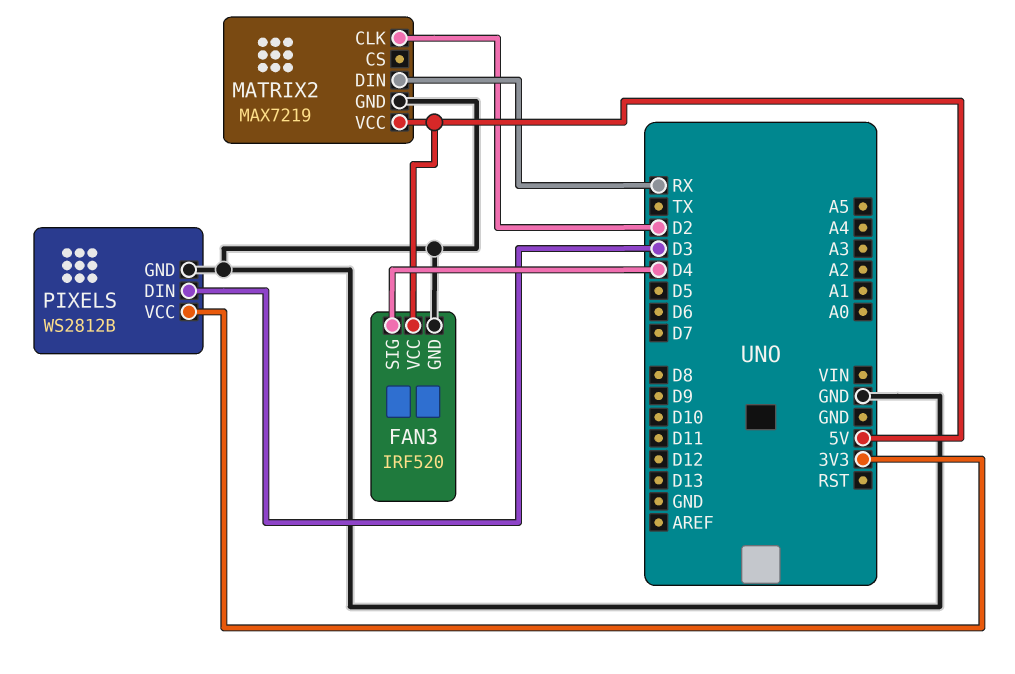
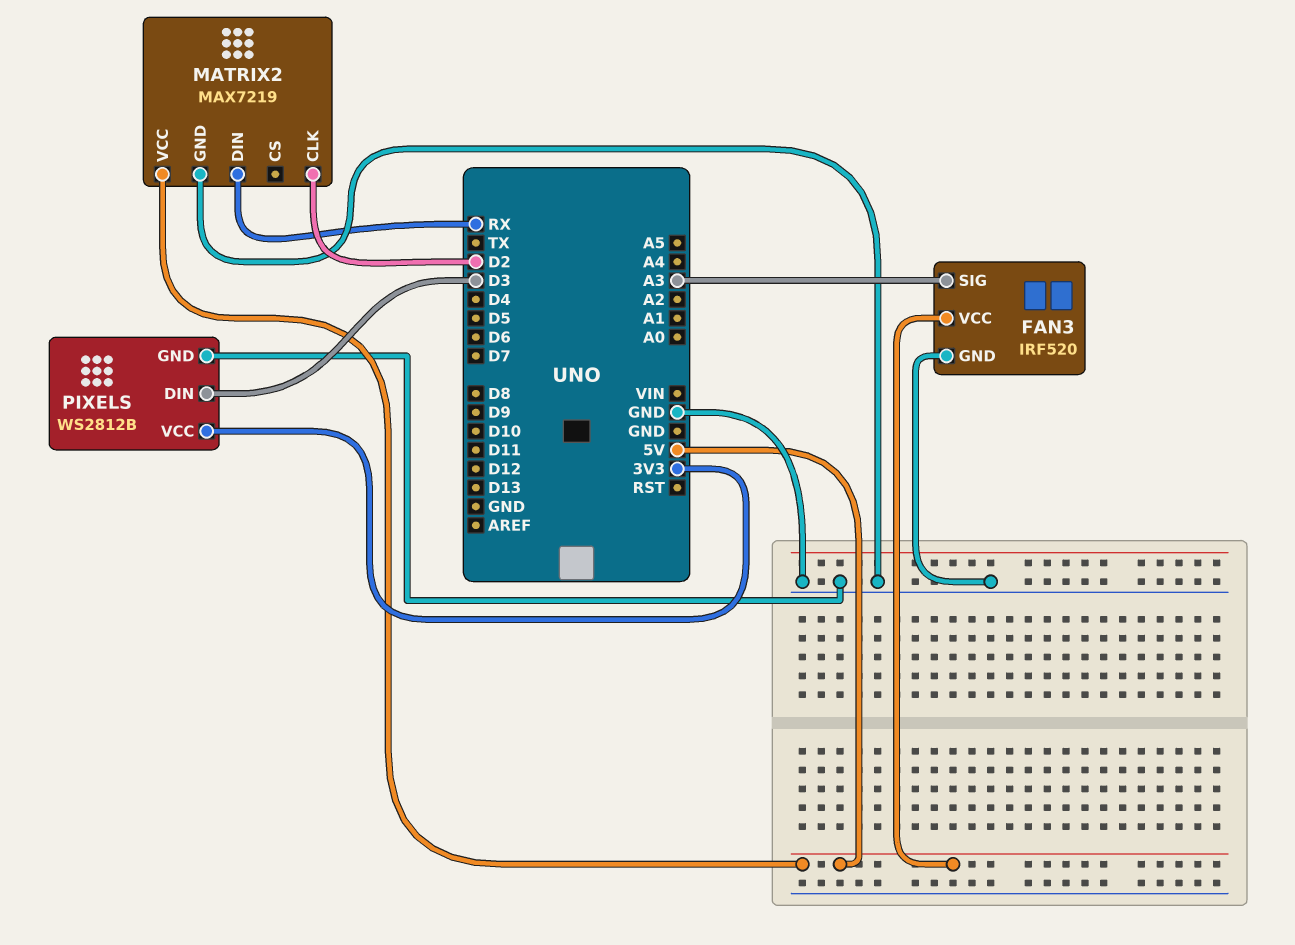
FAN3 pin SIG: D4 -> A3

